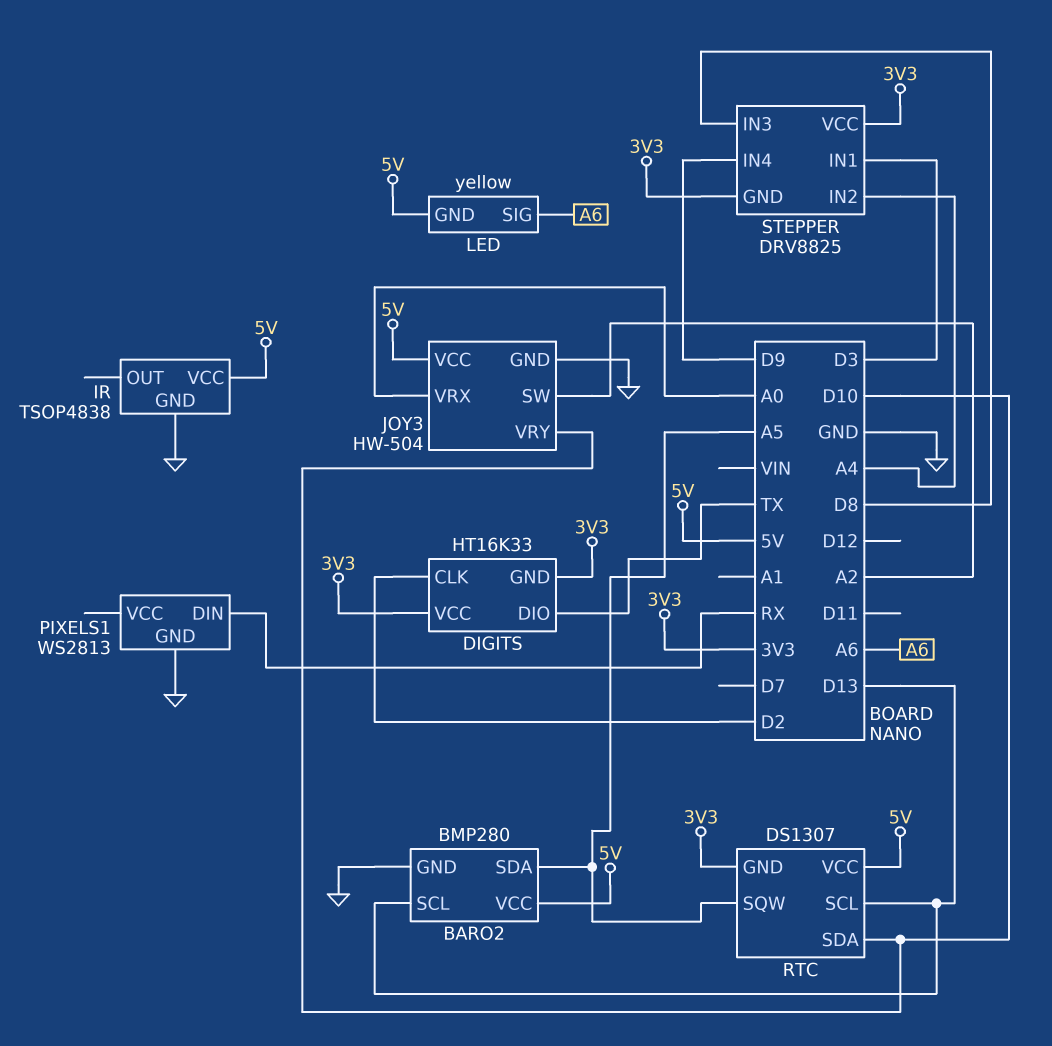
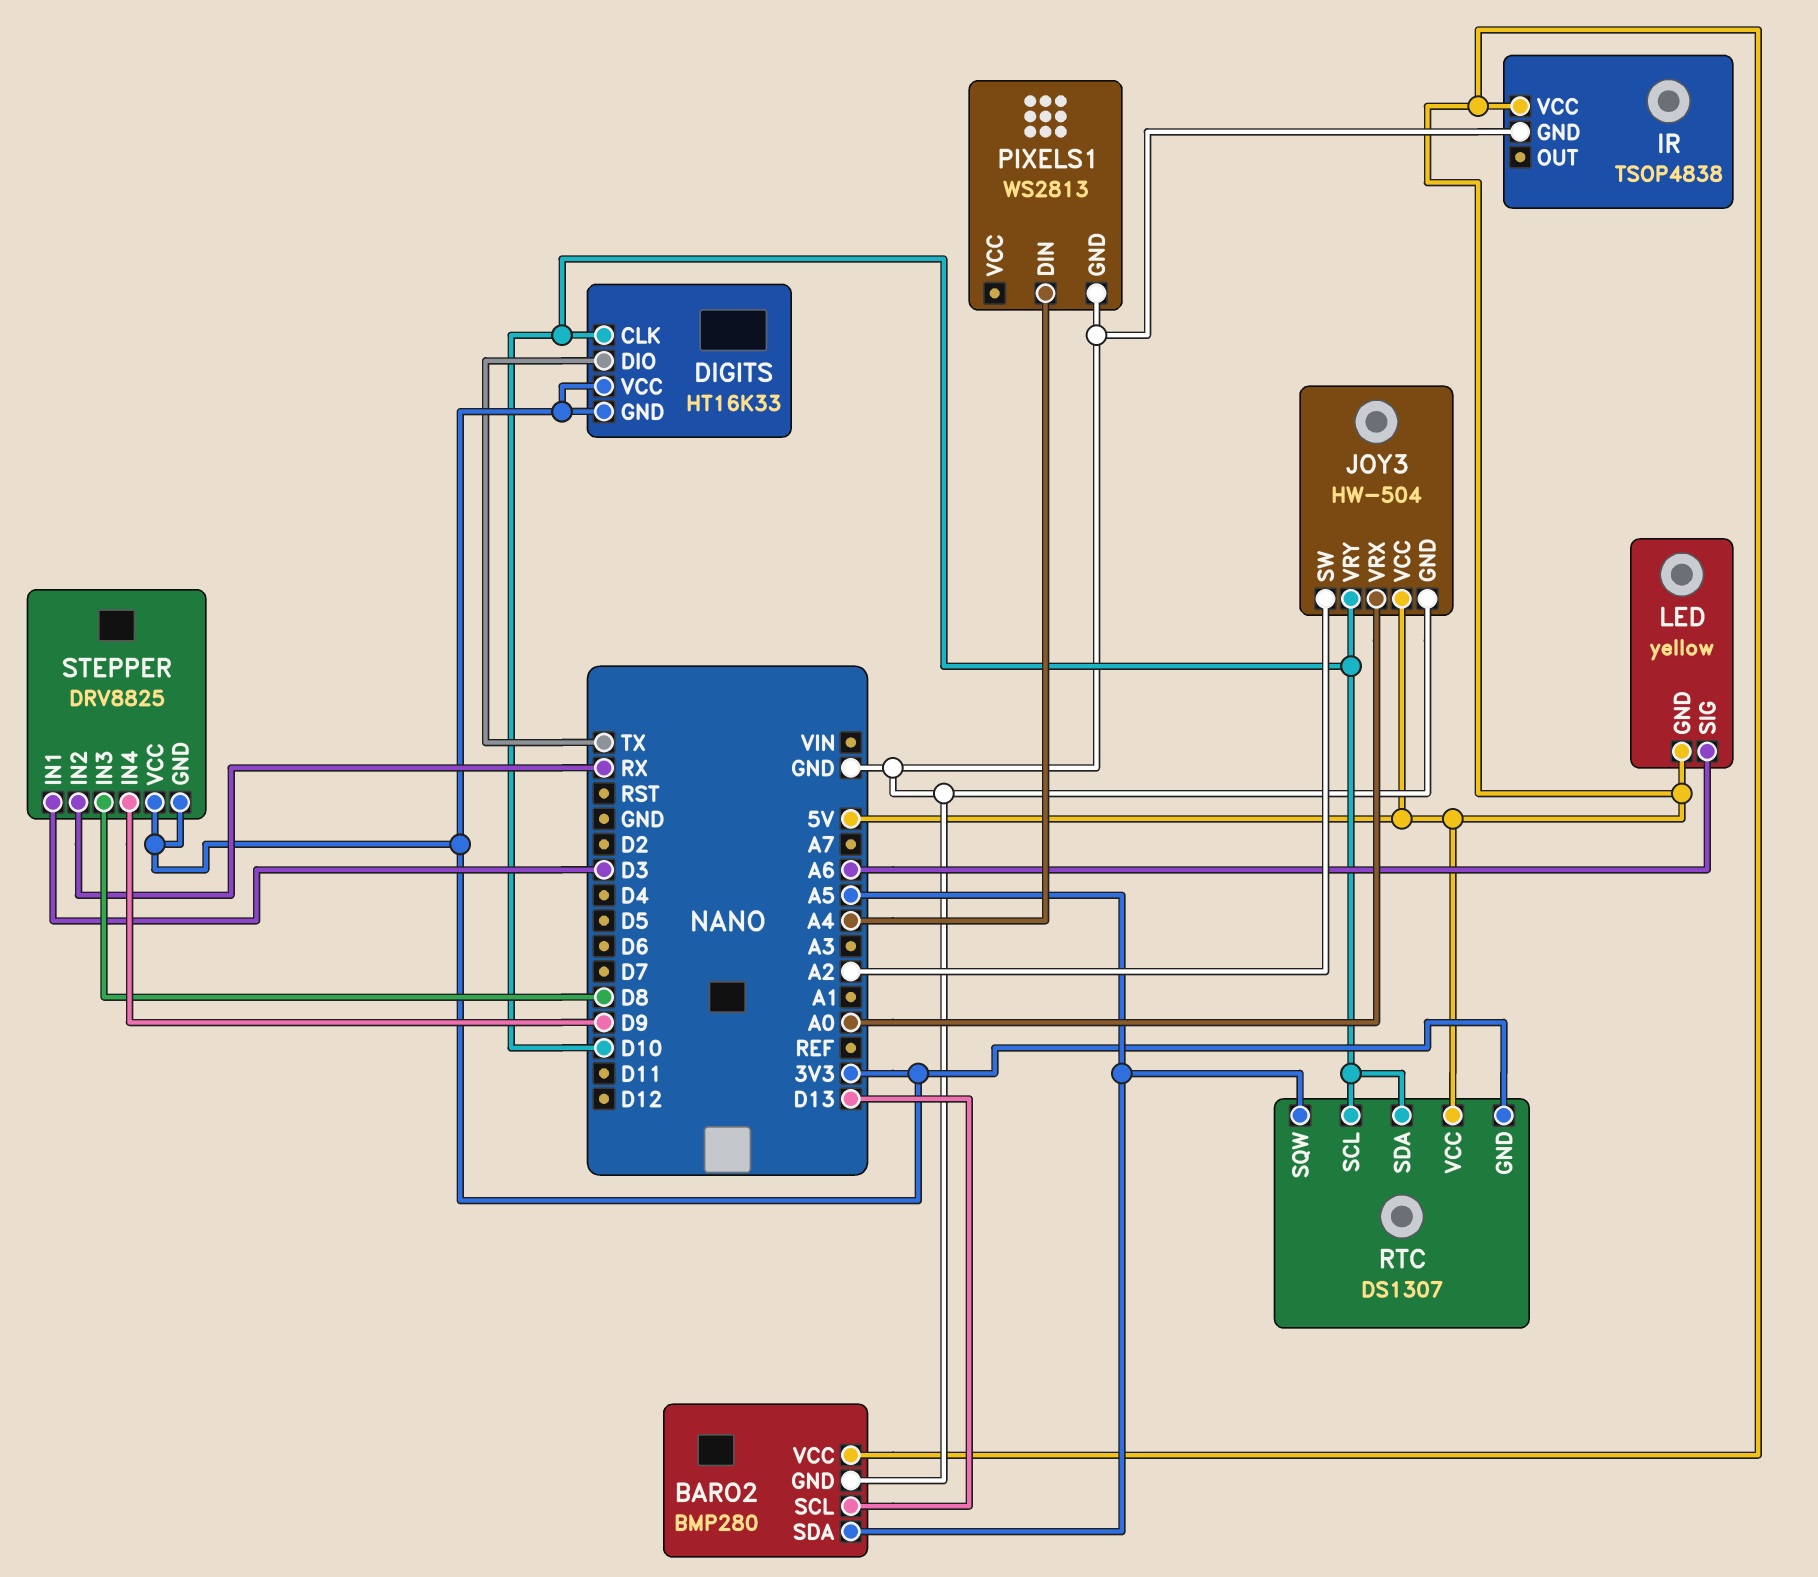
DIGITS pin CLK: D2 -> D10
PIXELS1 pin DIN: RX -> A4
RTC pin SCL: D13 -> D10
STEPPER pin IN2: A4 -> RX

